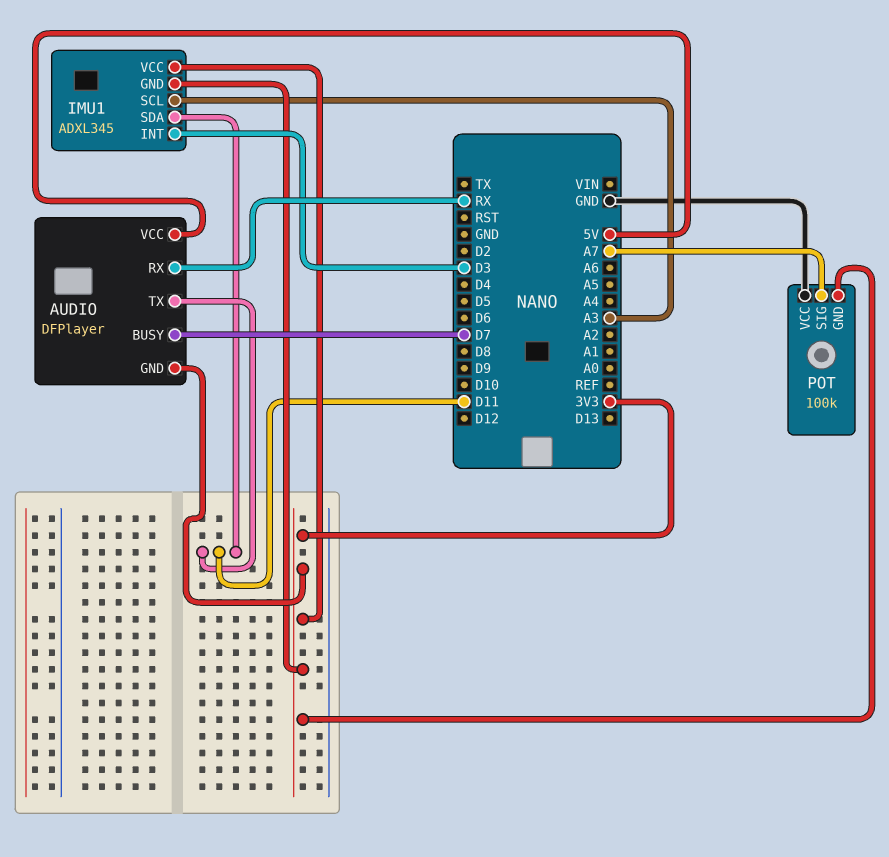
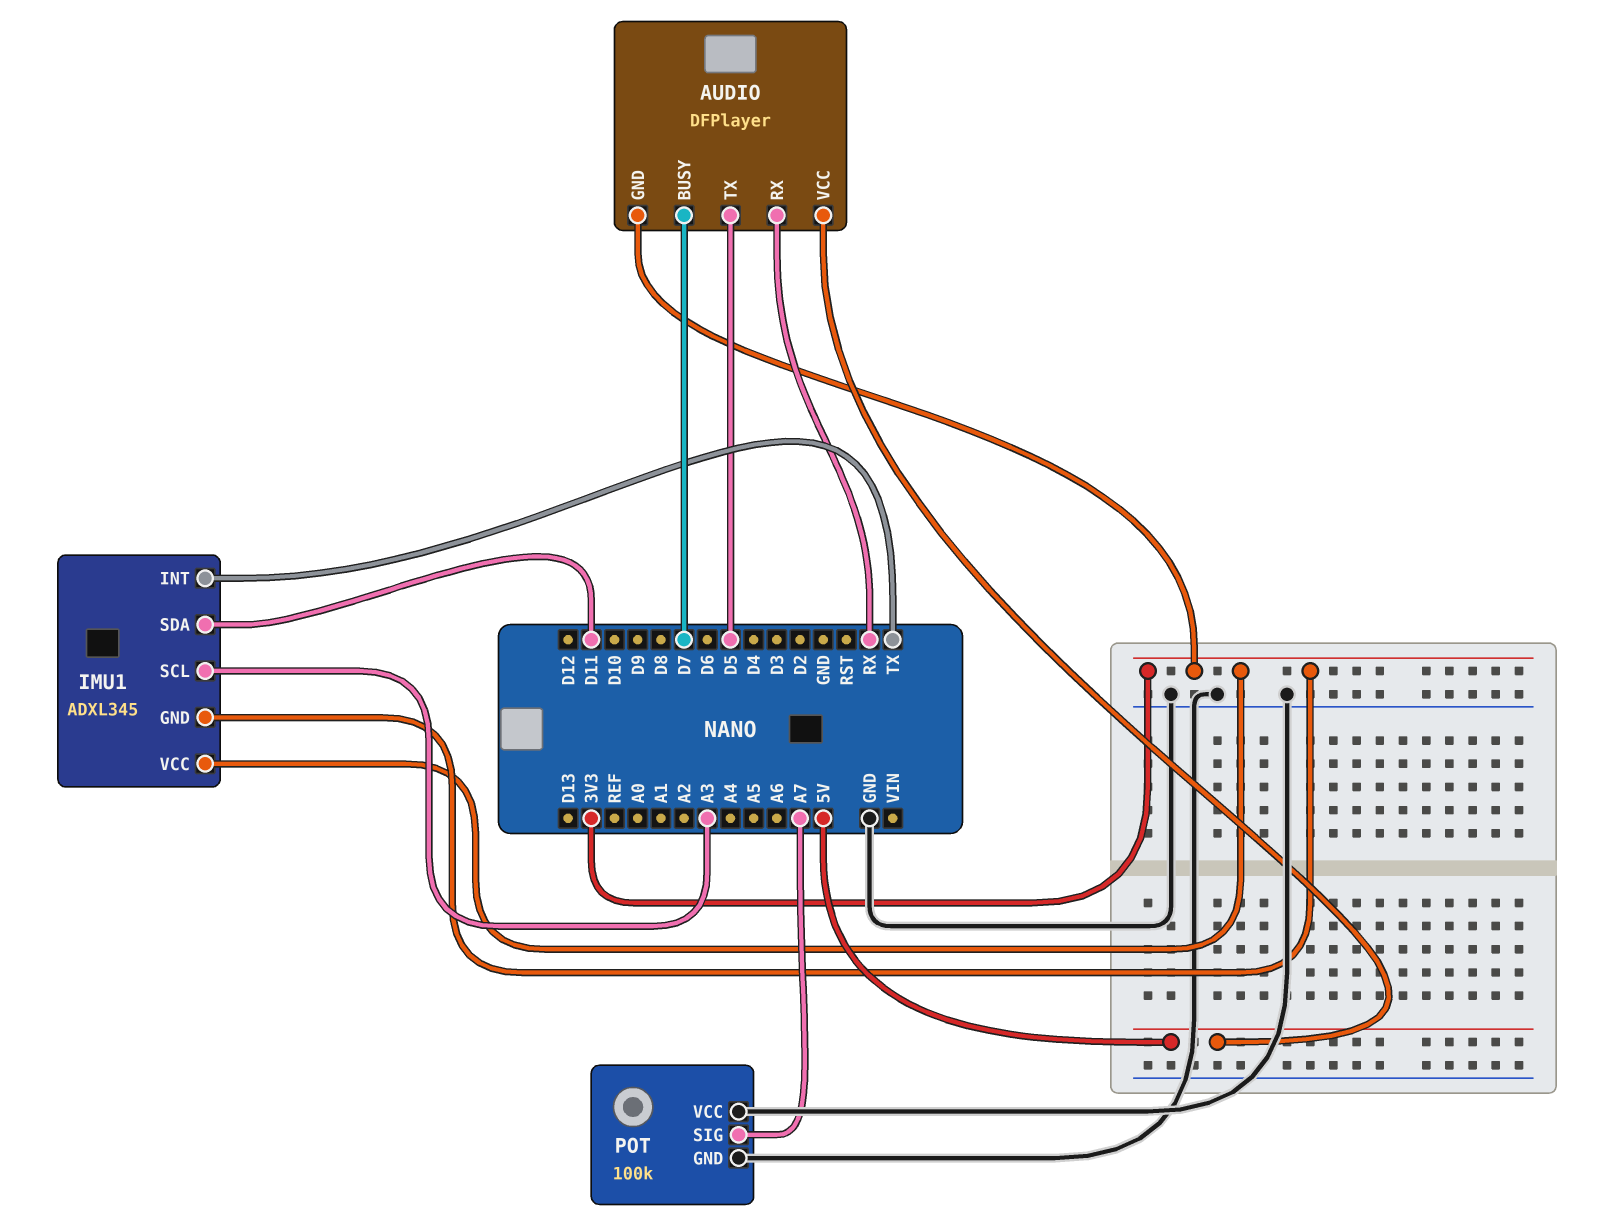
AUDIO pin TX: D11 -> D5
IMU1 pin INT: D3 -> TX
POT pin GND: 3V3 -> GND

